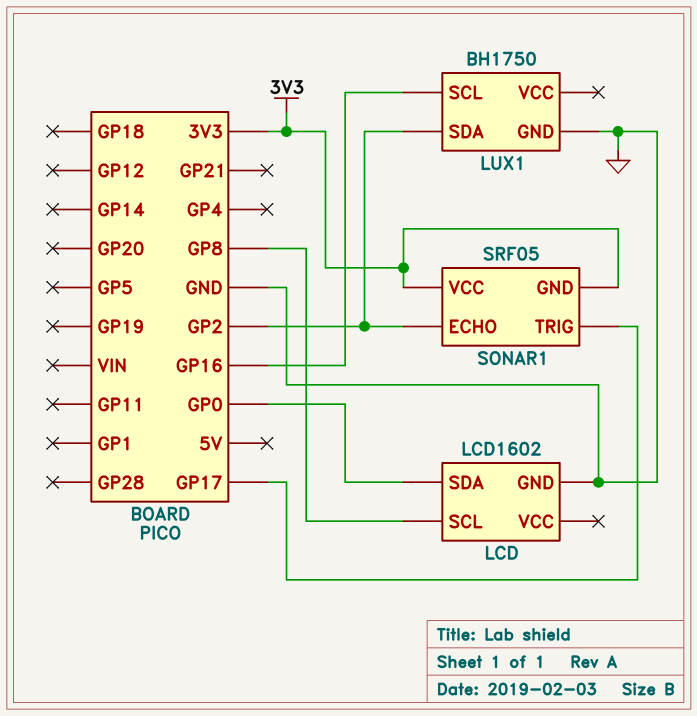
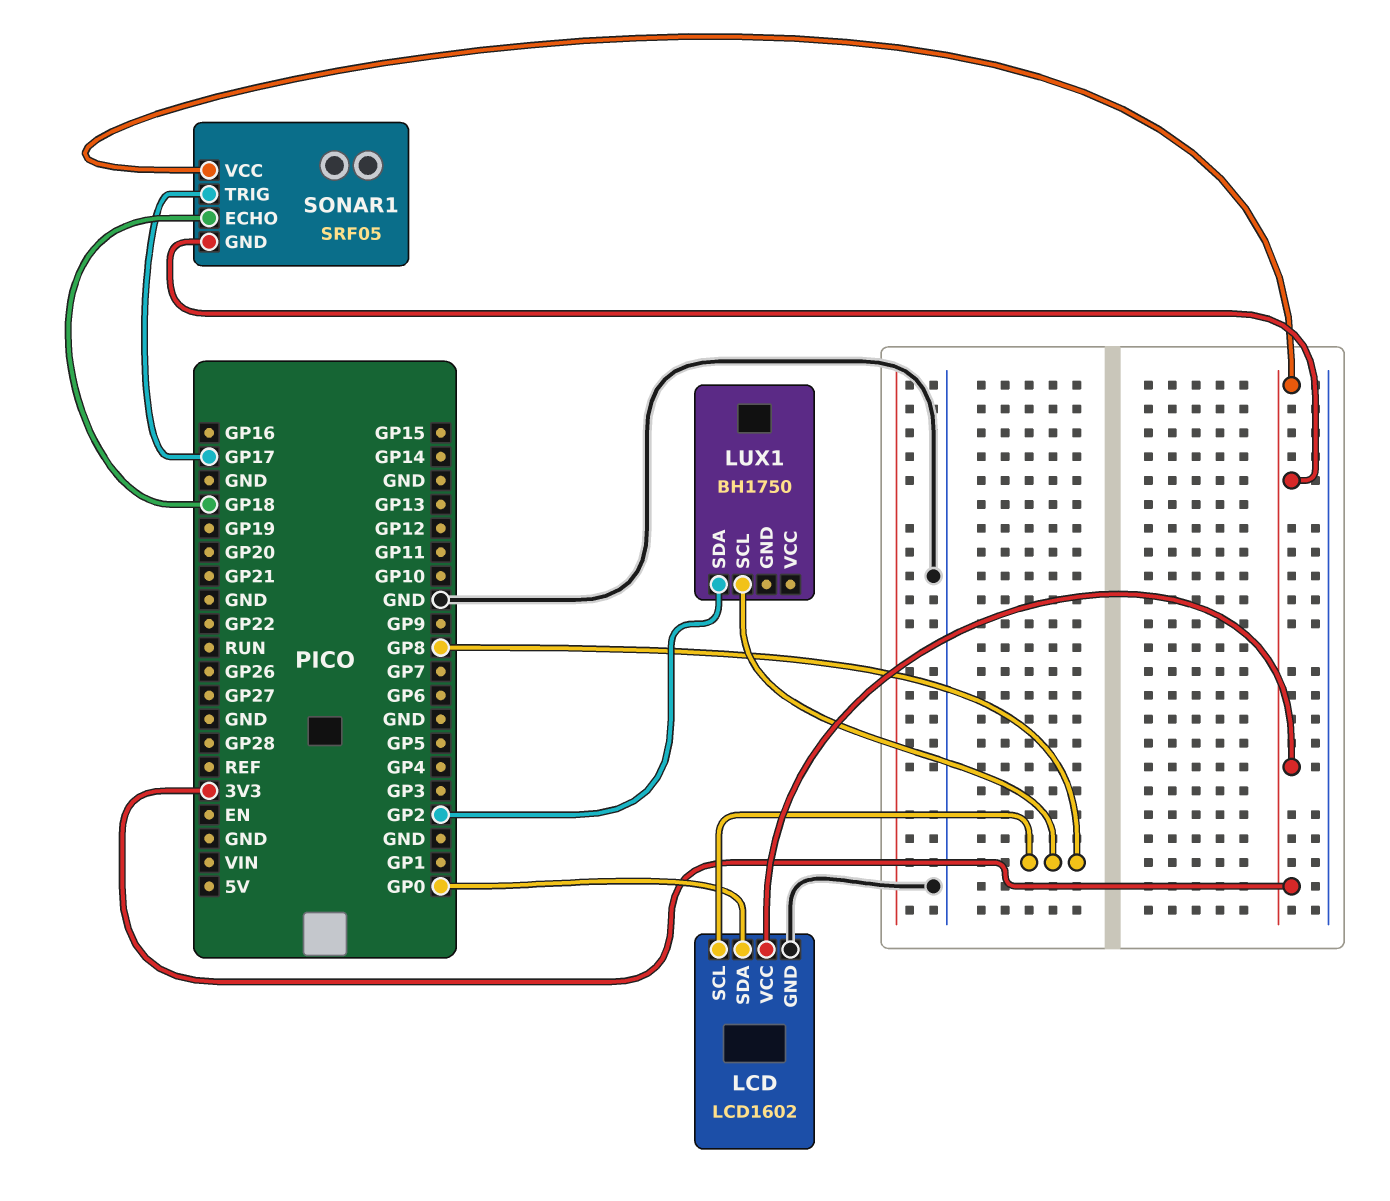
LCD pin VCC: none -> 3V3
LUX1 pin GND: GND -> none
LUX1 pin SCL: GP16 -> GP8
SONAR1 pin ECHO: GP2 -> GP18

